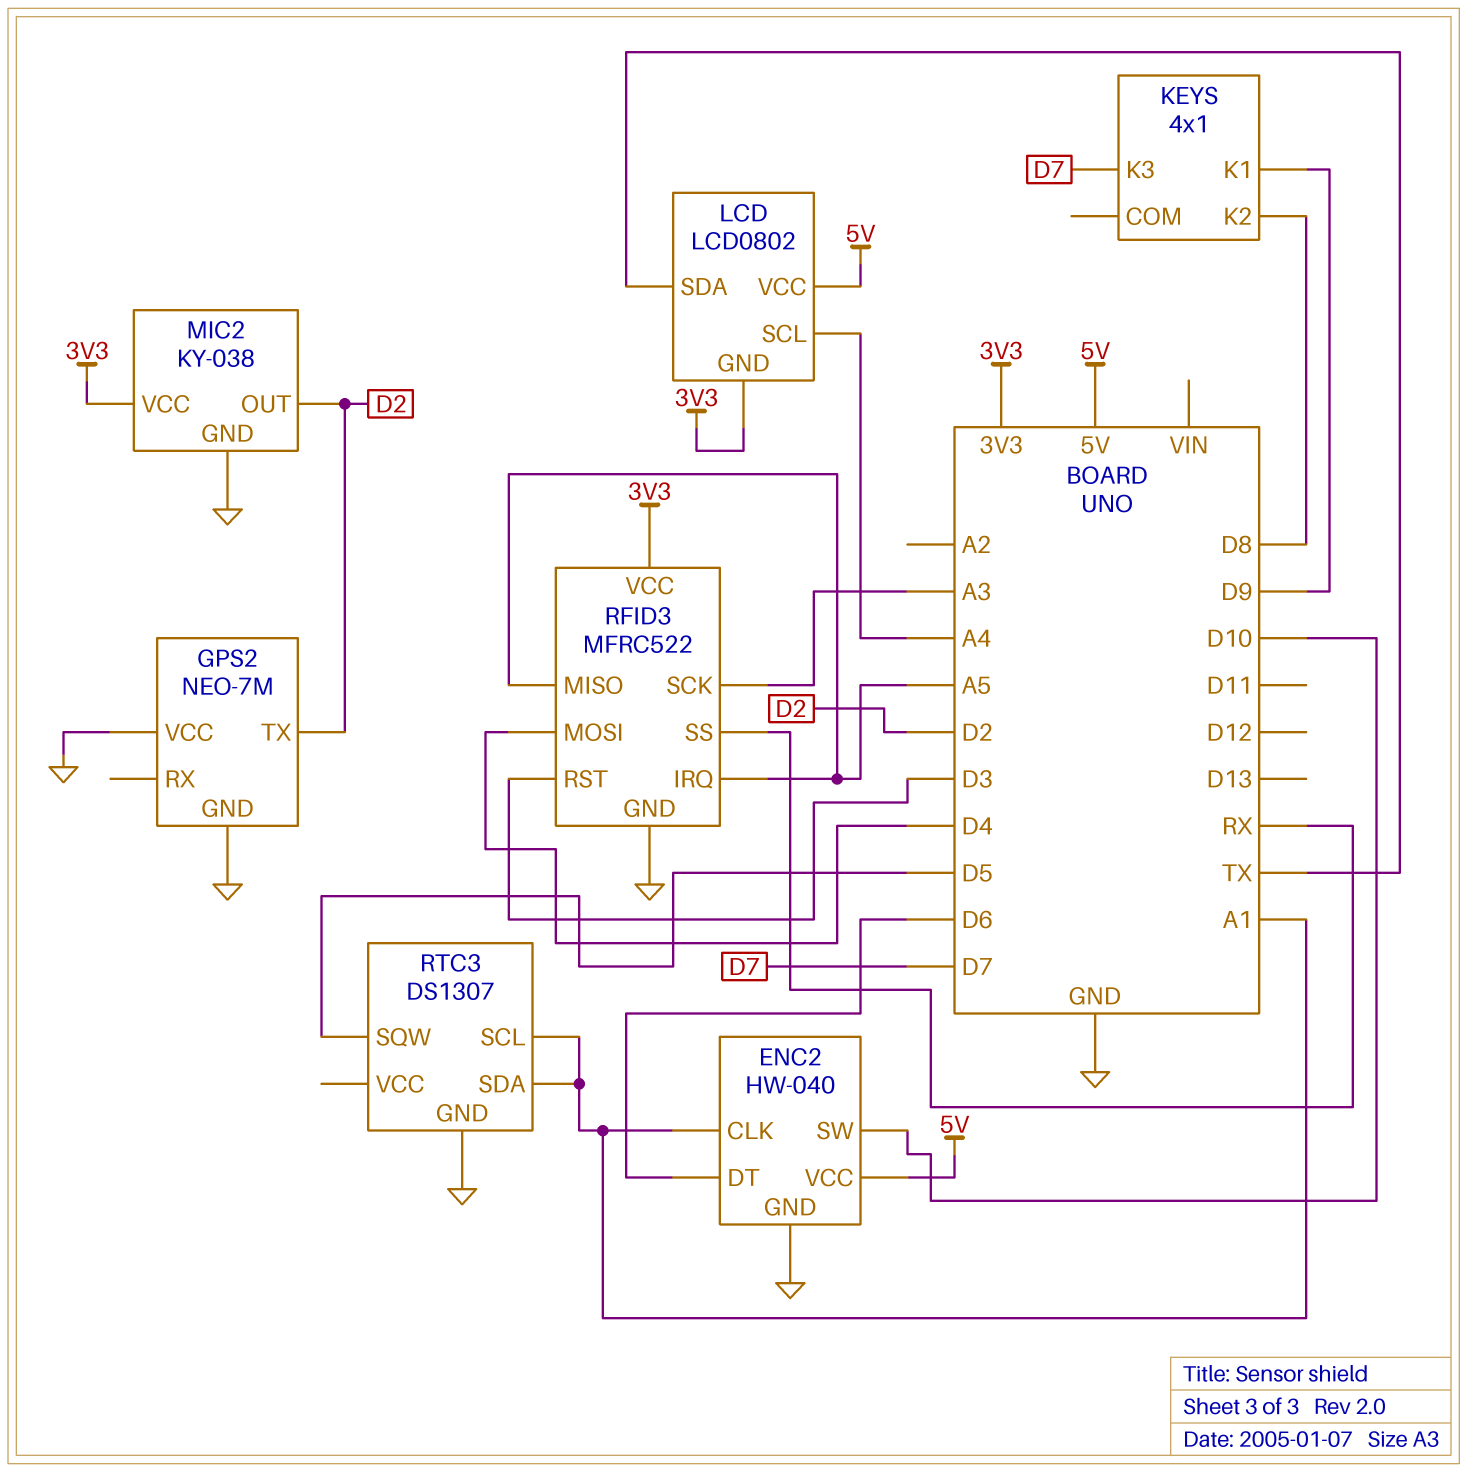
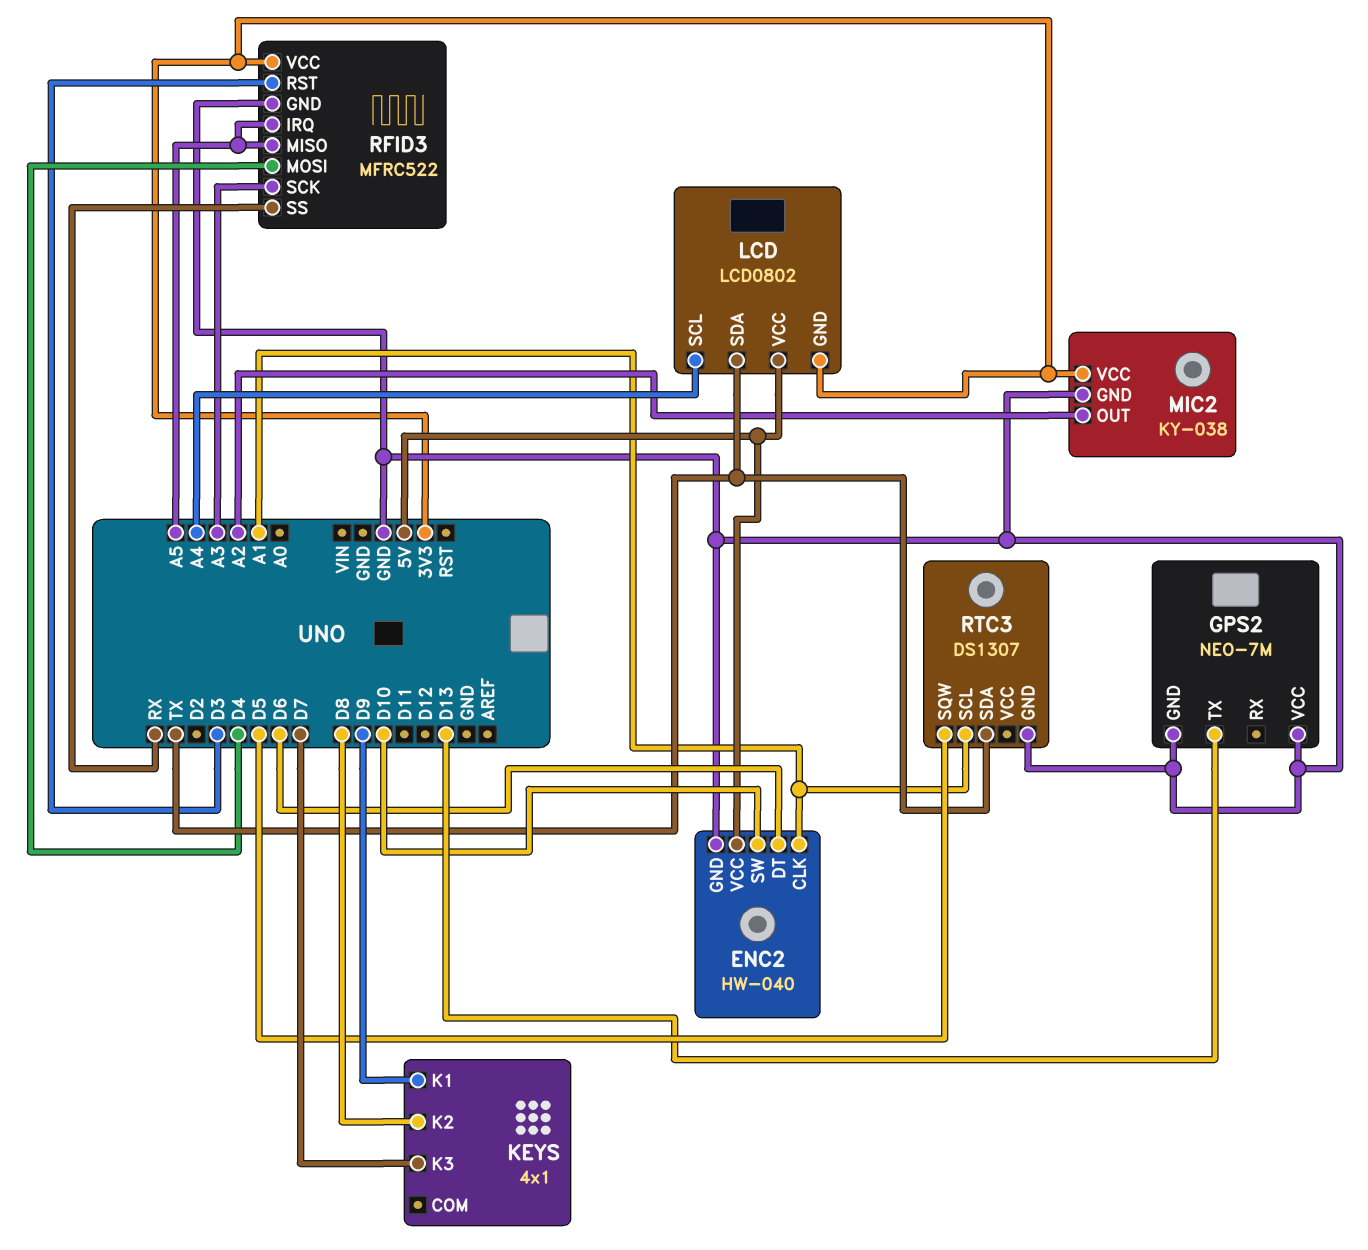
GPS2 pin TX: D2 -> D13
MIC2 pin OUT: D2 -> A2
RTC3 pin SDA: A1 -> TX

